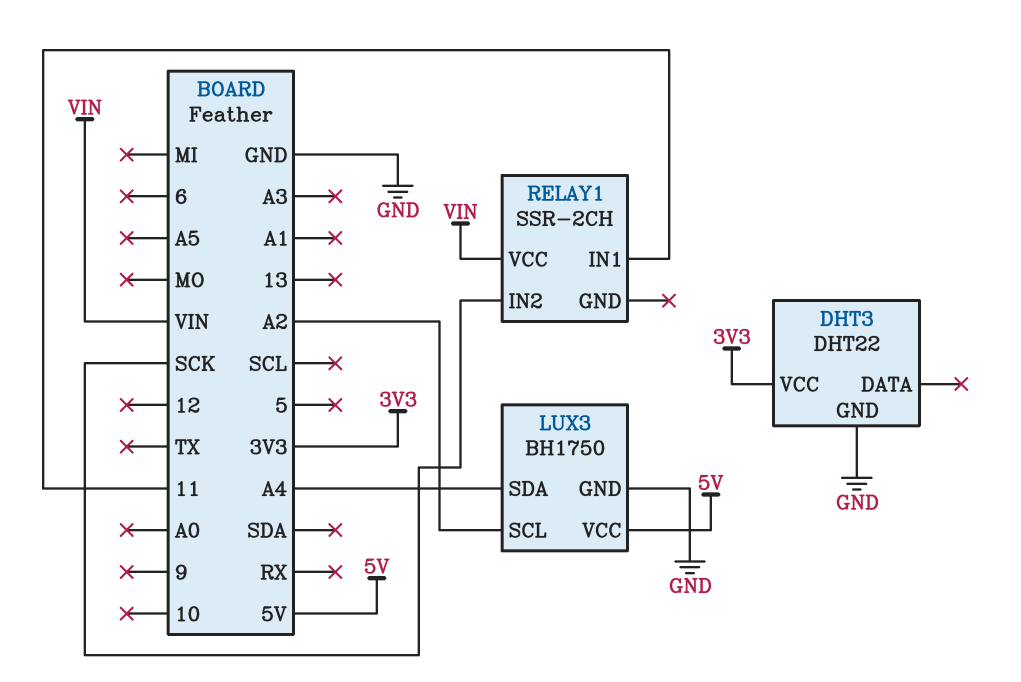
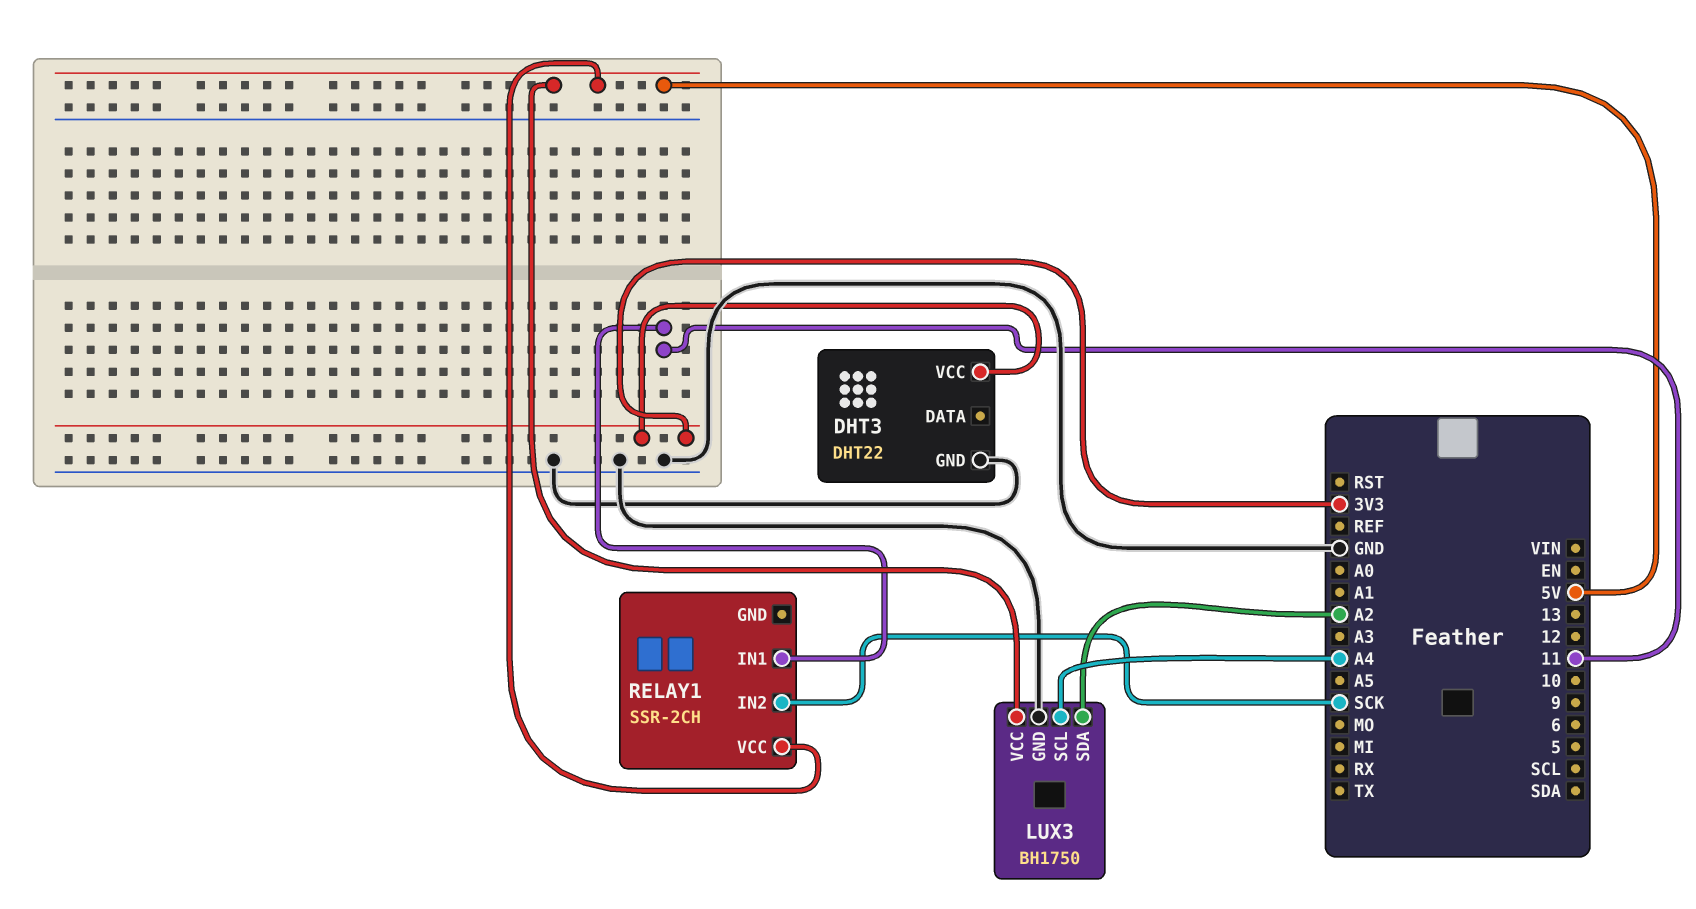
LUX3 pin SCL: A2 -> A4
LUX3 pin SDA: A4 -> A2
RELAY1 pin VCC: VIN -> 5V

